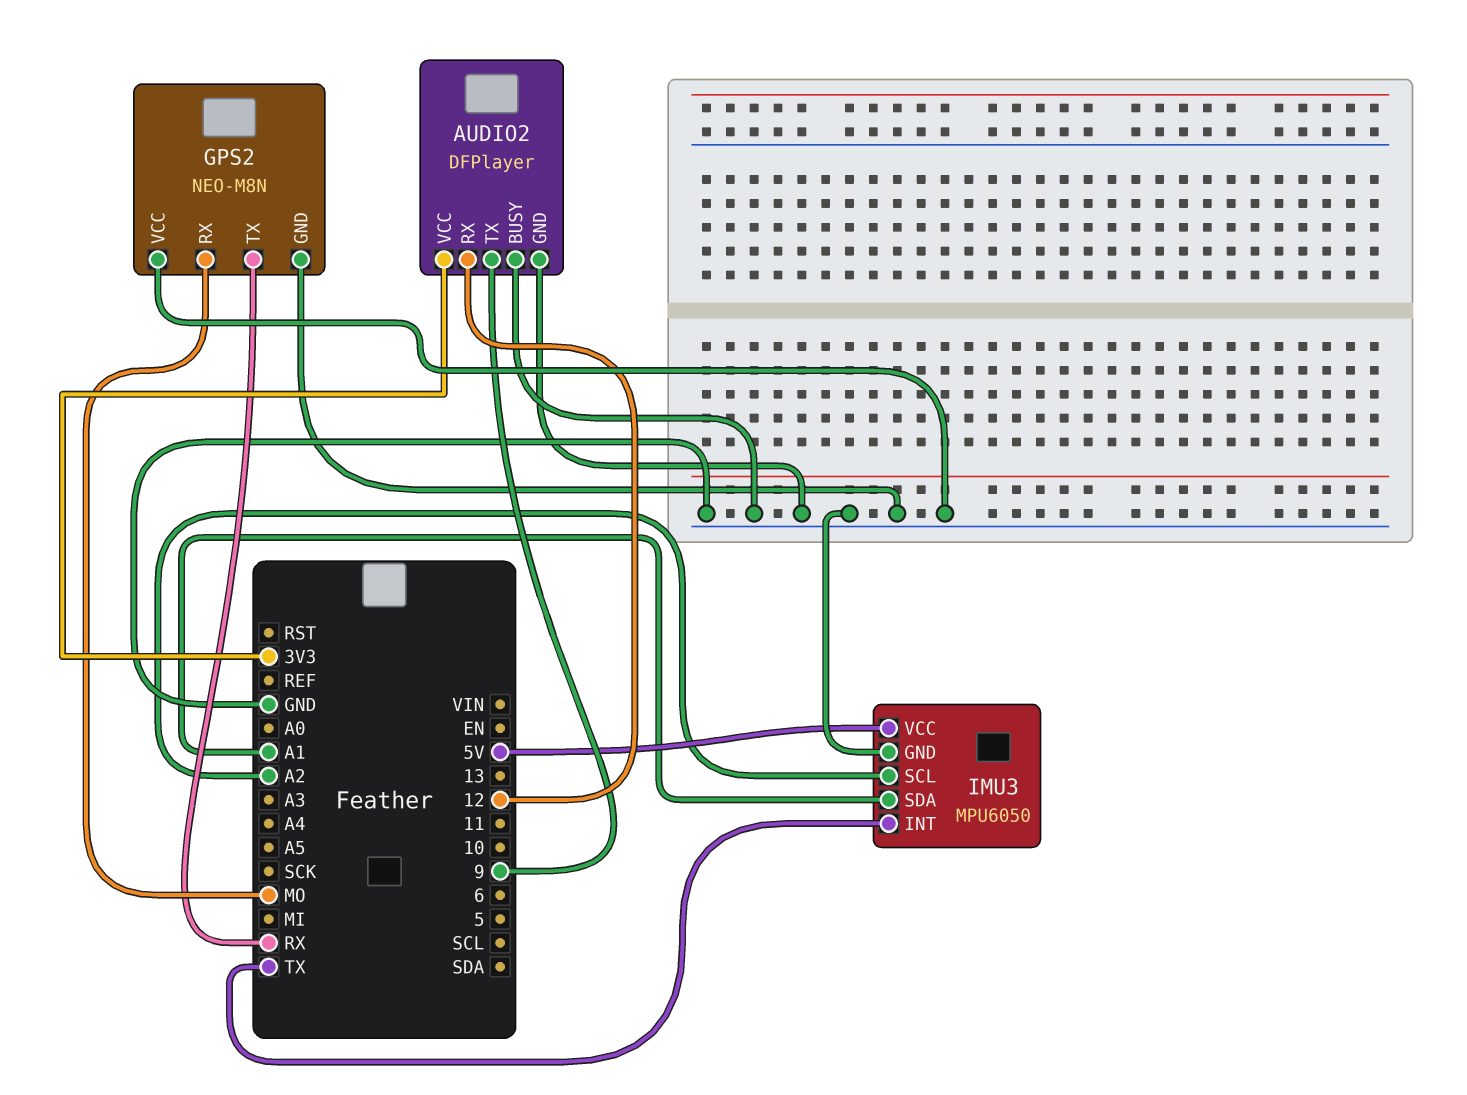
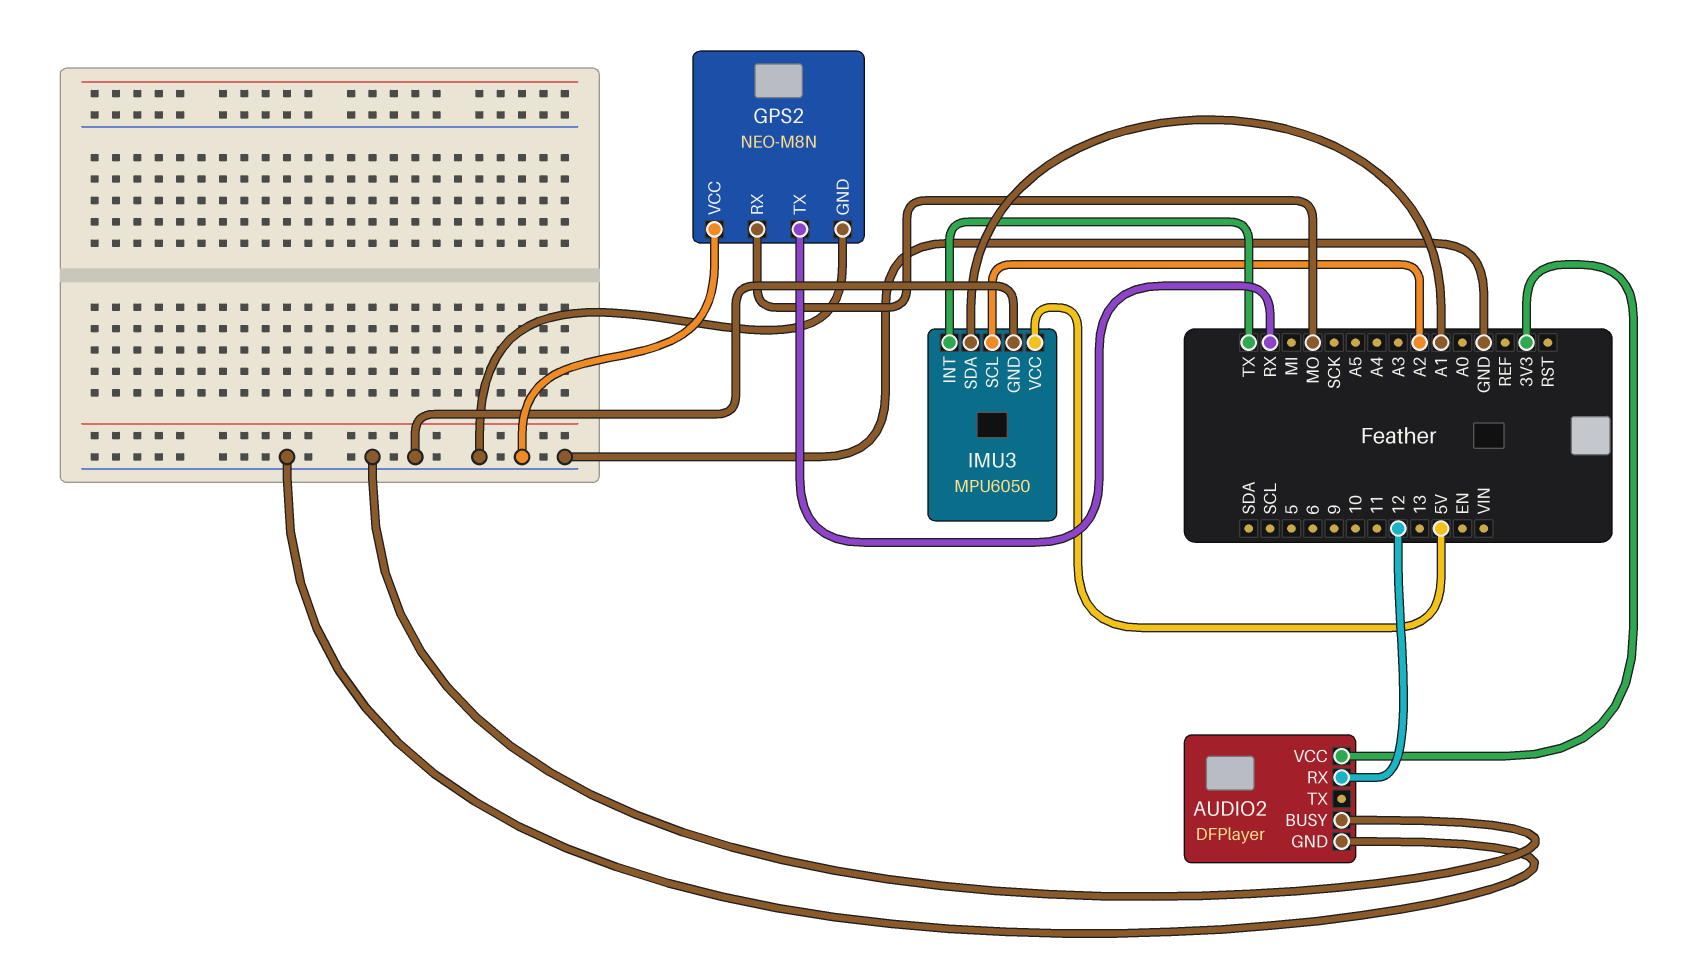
AUDIO2 pin TX: 9 -> none

